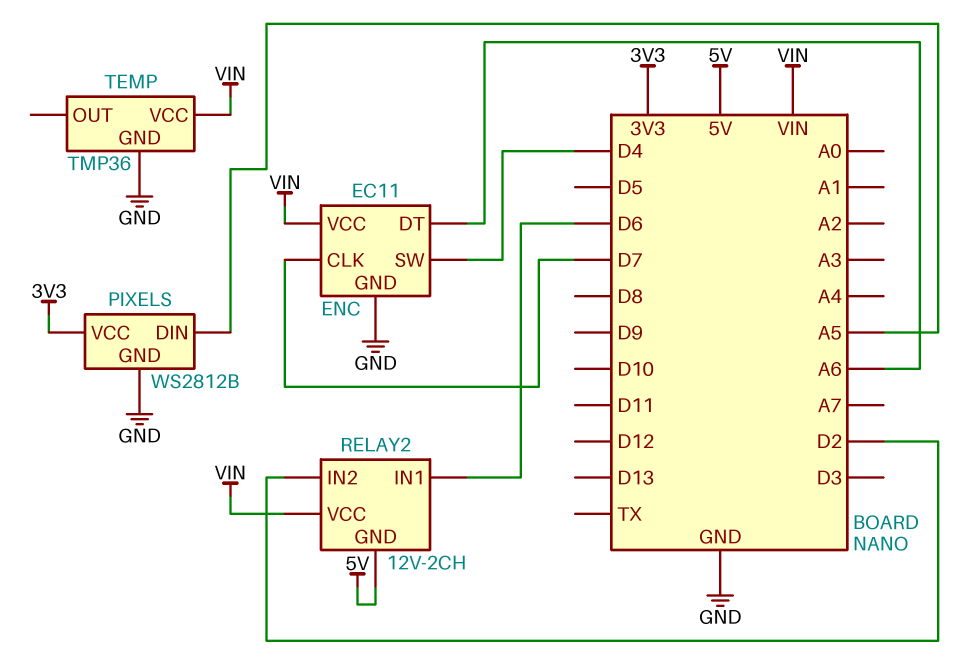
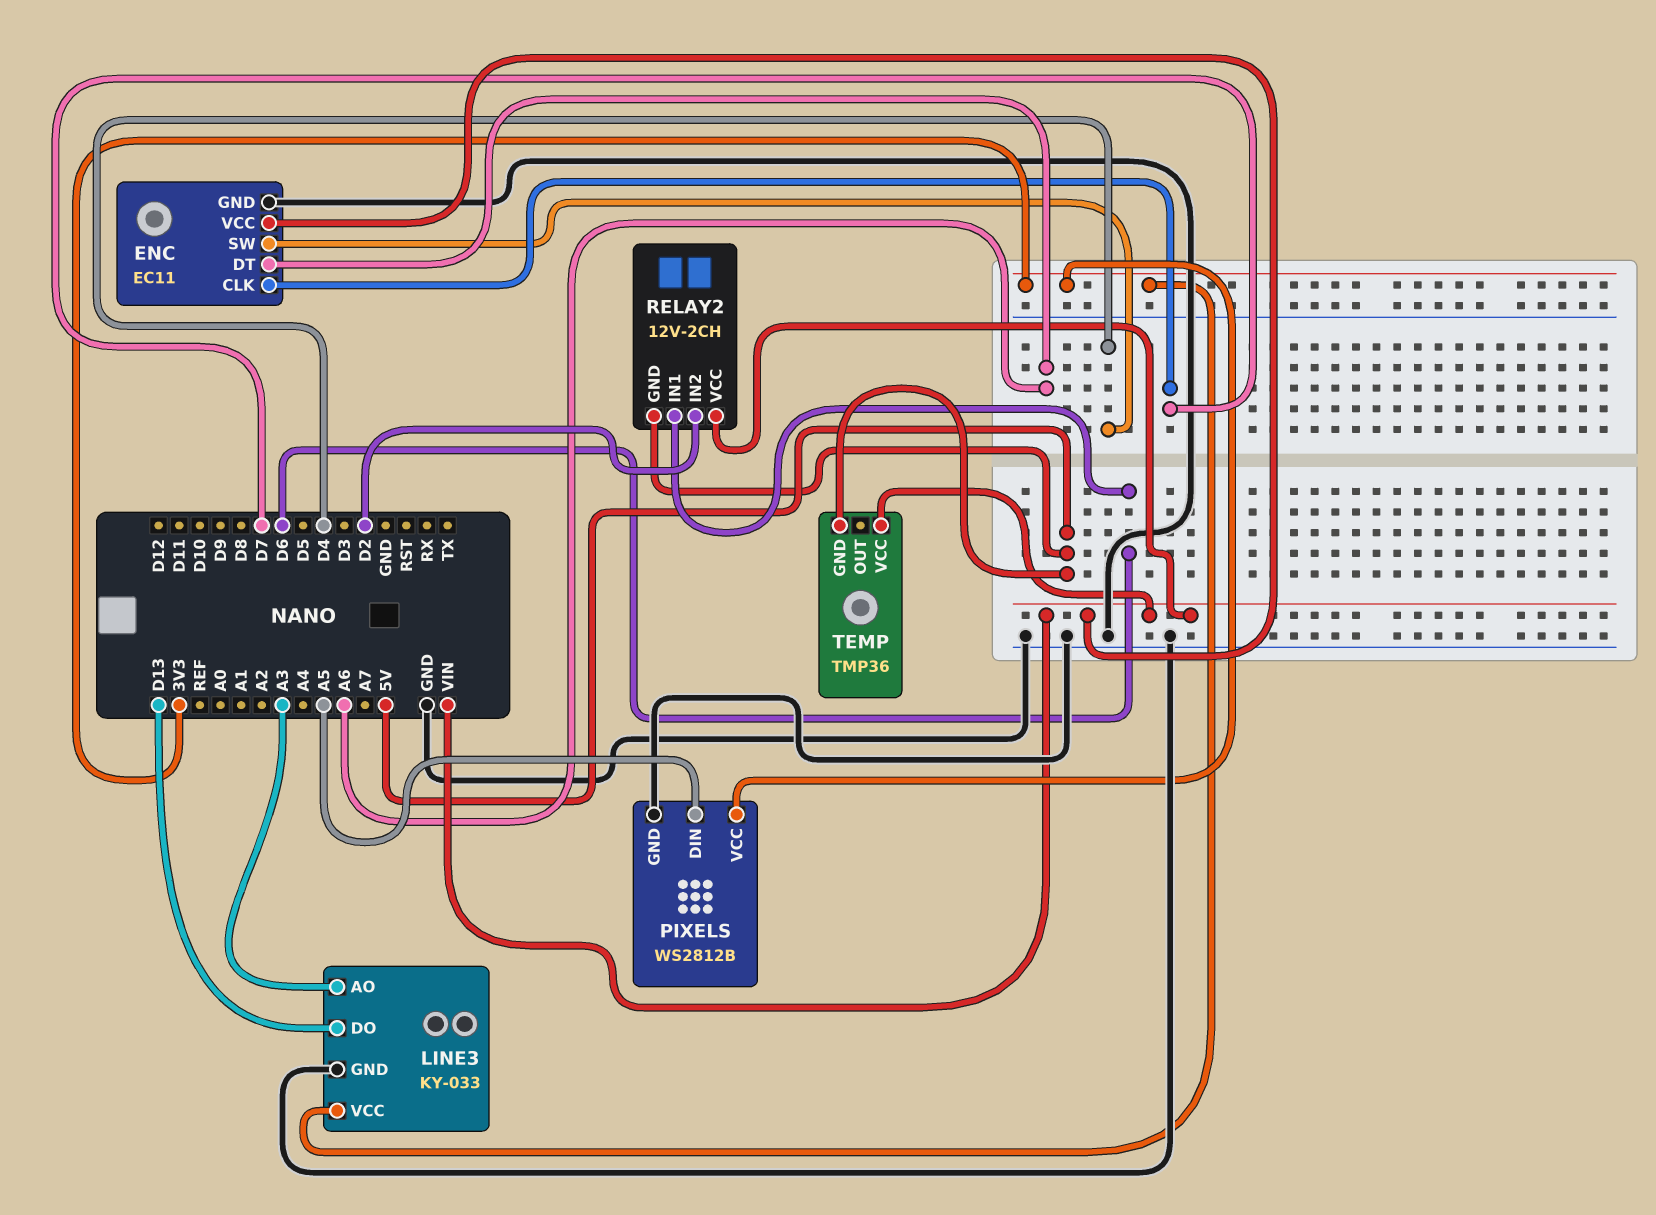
LINE3: none -> KY-033
LINE3 pin AO: none -> A3
LINE3 pin DO: none -> D13
LINE3 pin GND: none -> GND
LINE3 pin VCC: none -> 3V3
TEMP pin GND: GND -> 5V

